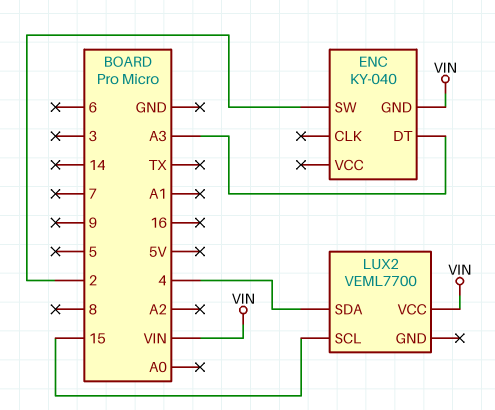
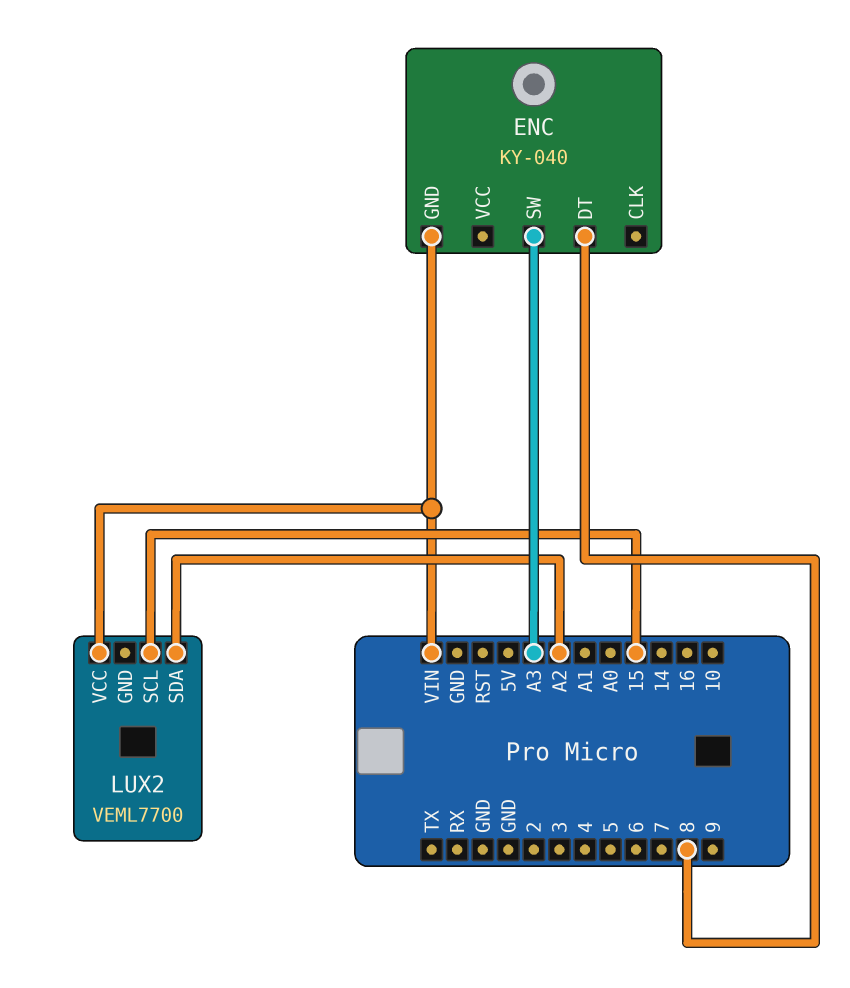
ENC pin DT: A3 -> 8
ENC pin SW: 2 -> A3
LUX2 pin SDA: 4 -> A2

